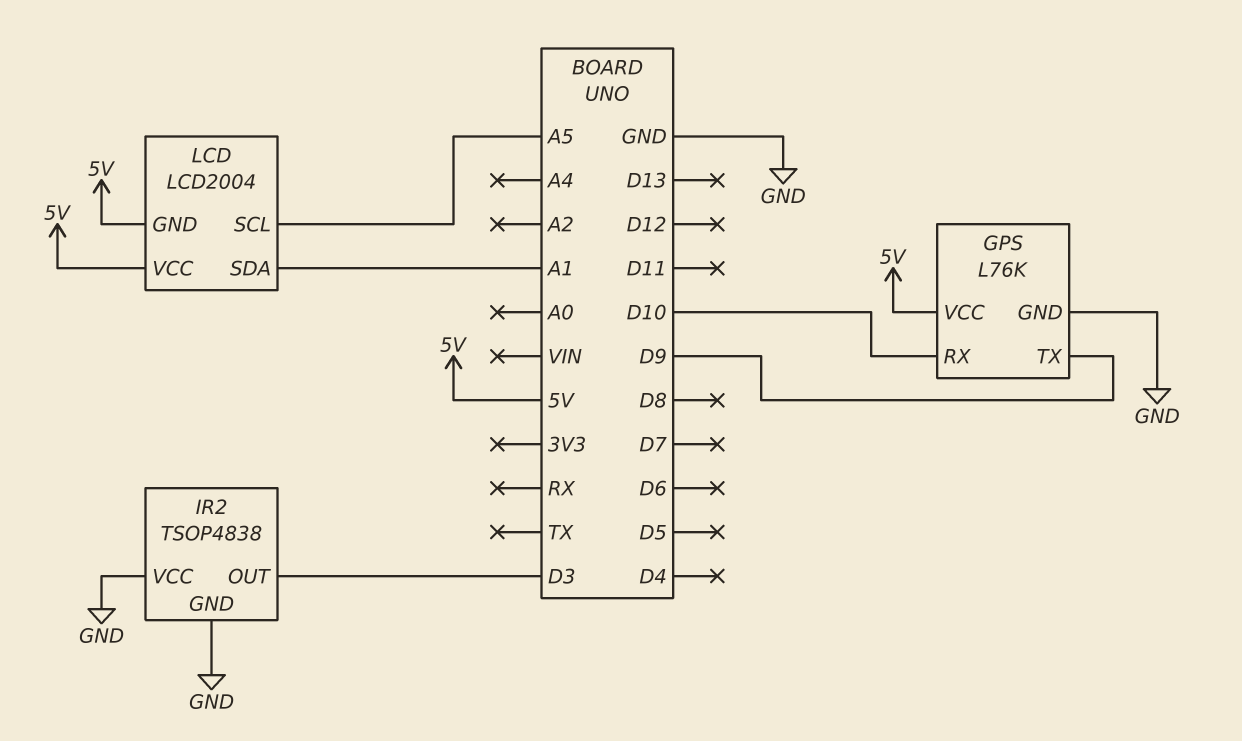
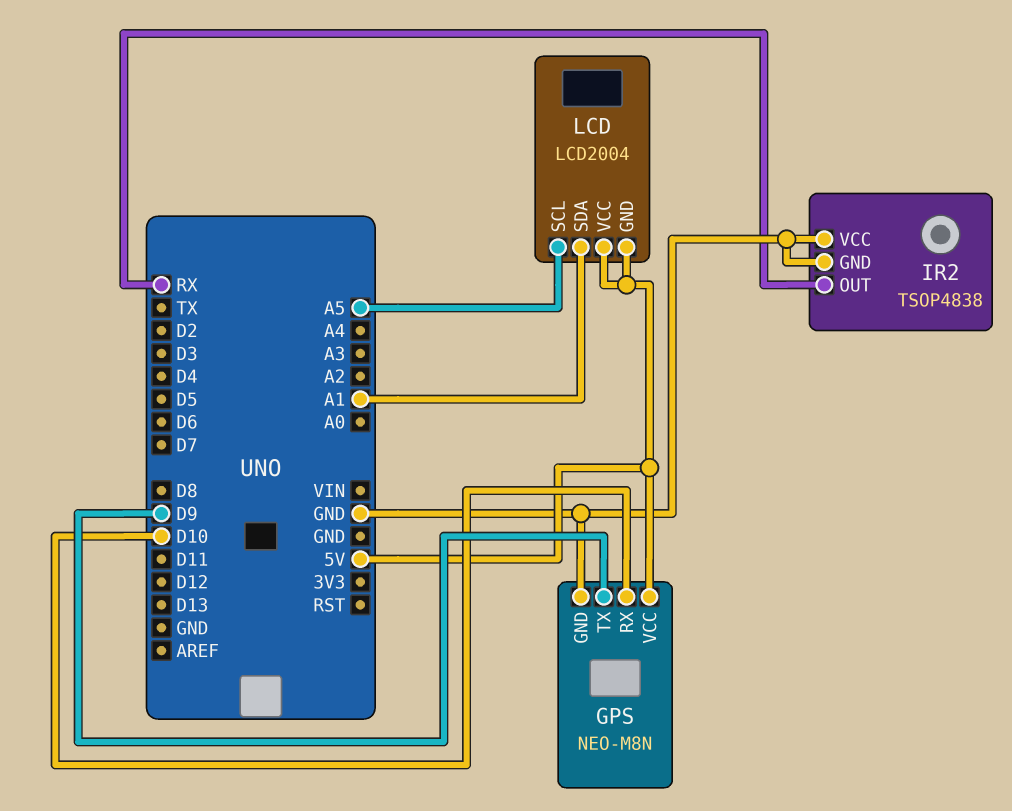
GPS: L76K -> NEO-M8N
IR2 pin OUT: D3 -> RX

